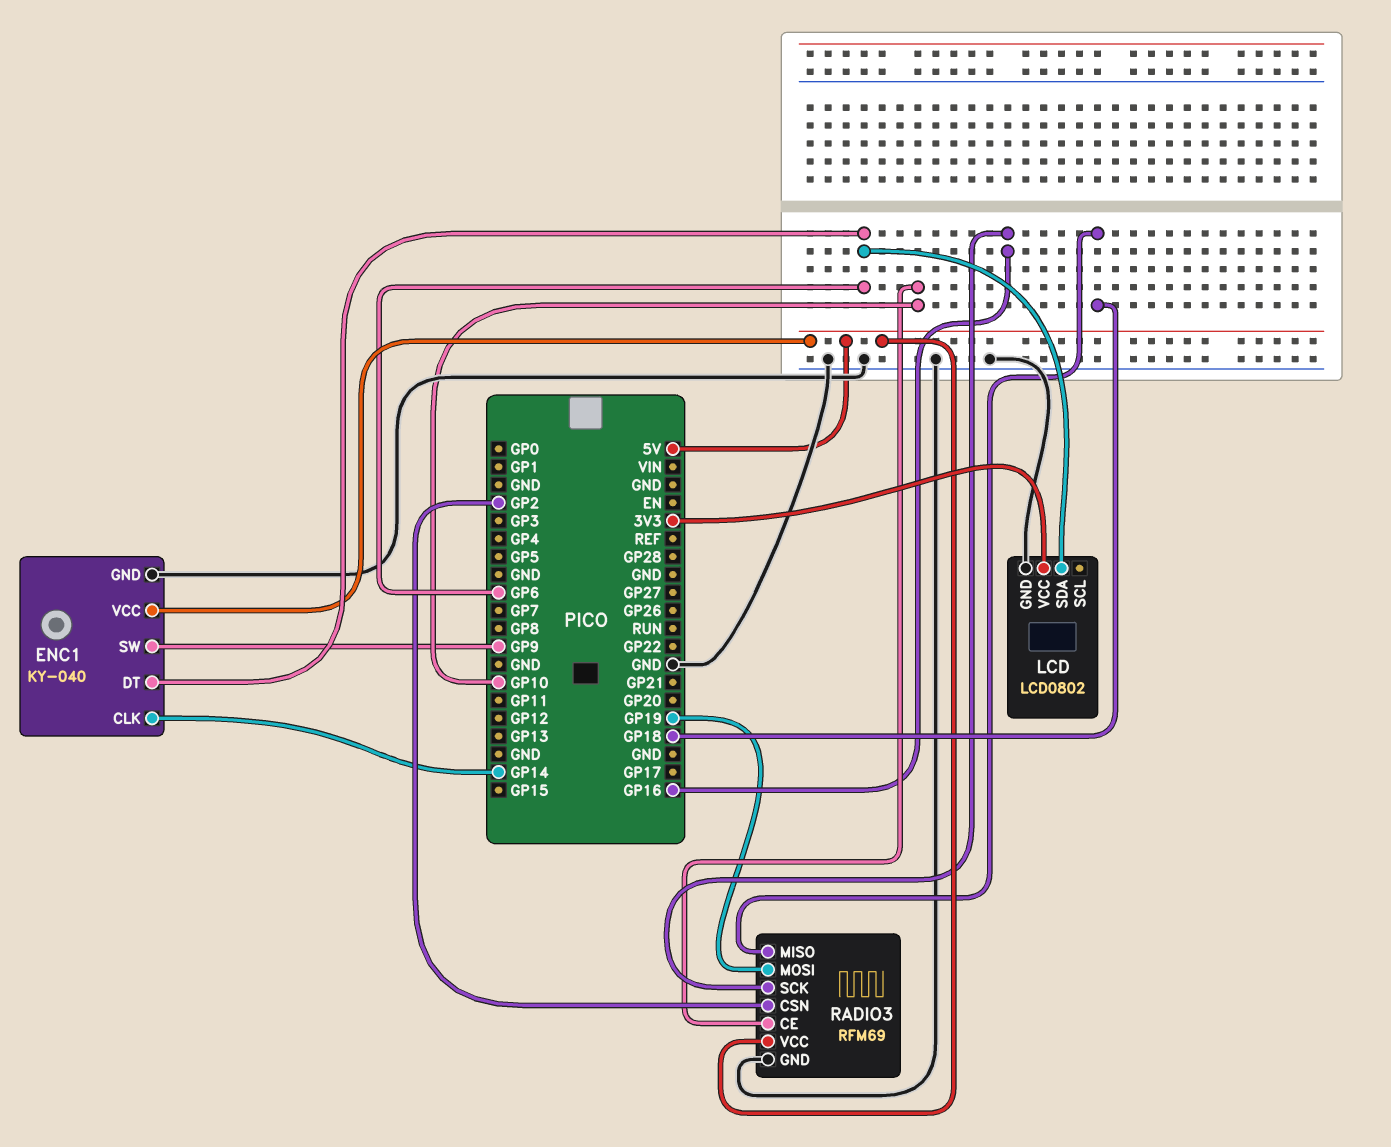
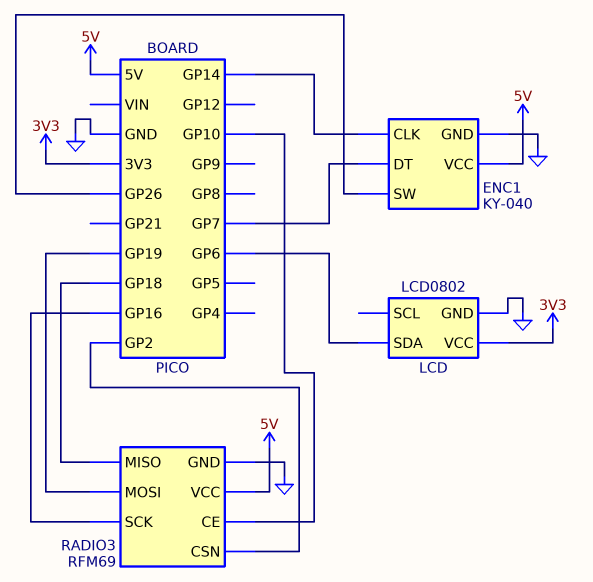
ENC1 pin DT: GP6 -> GP7
ENC1 pin SW: GP9 -> GP26

